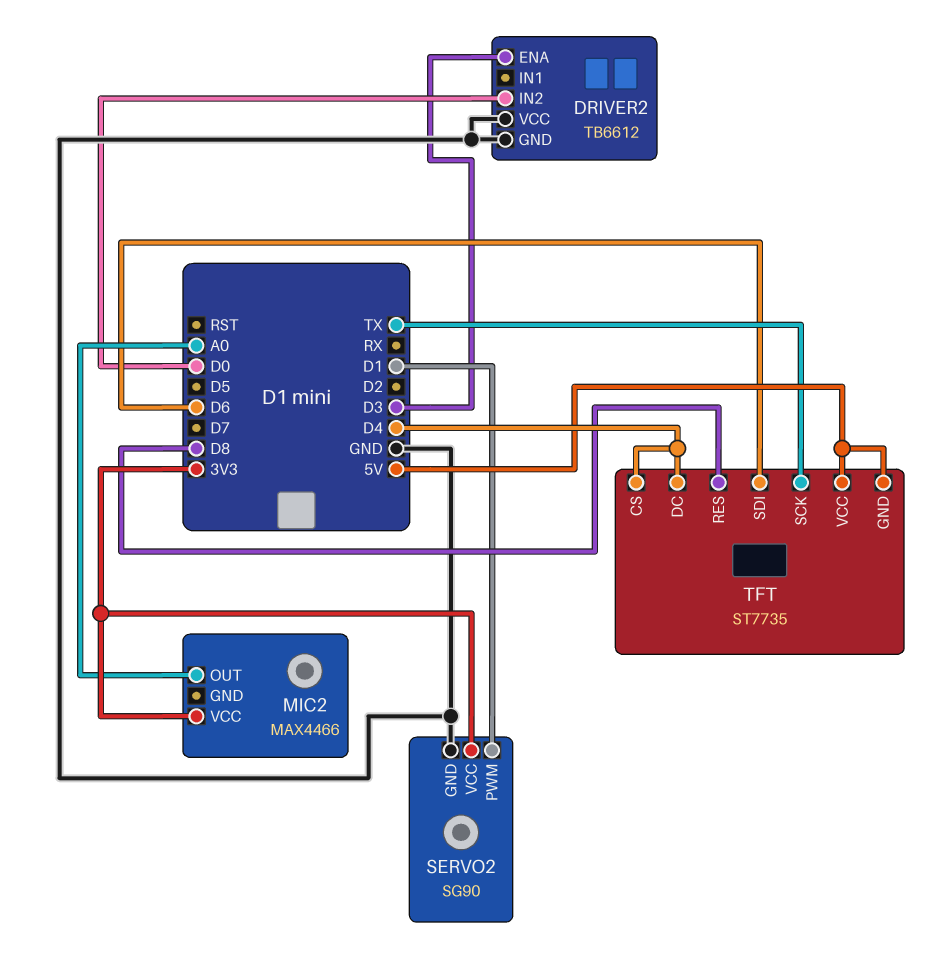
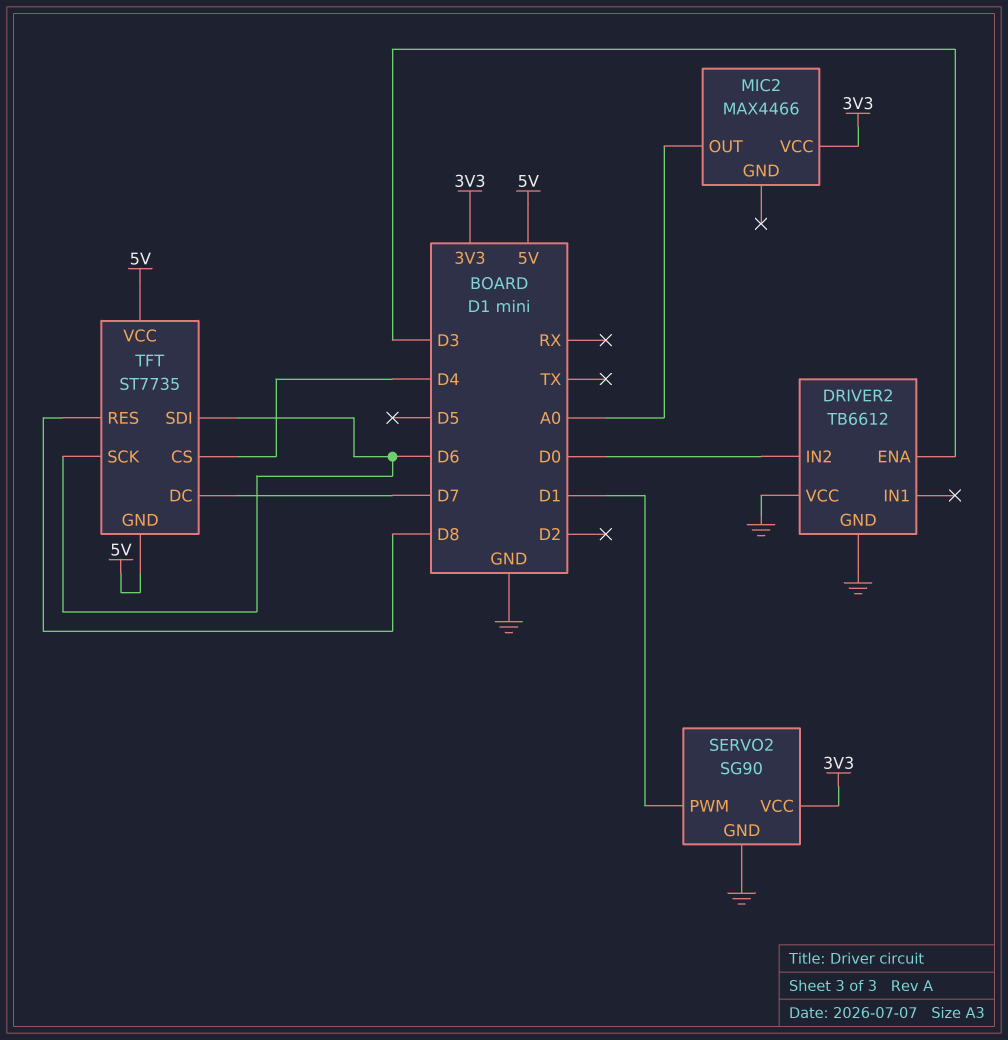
TFT pin DC: D4 -> D7
TFT pin SCK: TX -> D6

